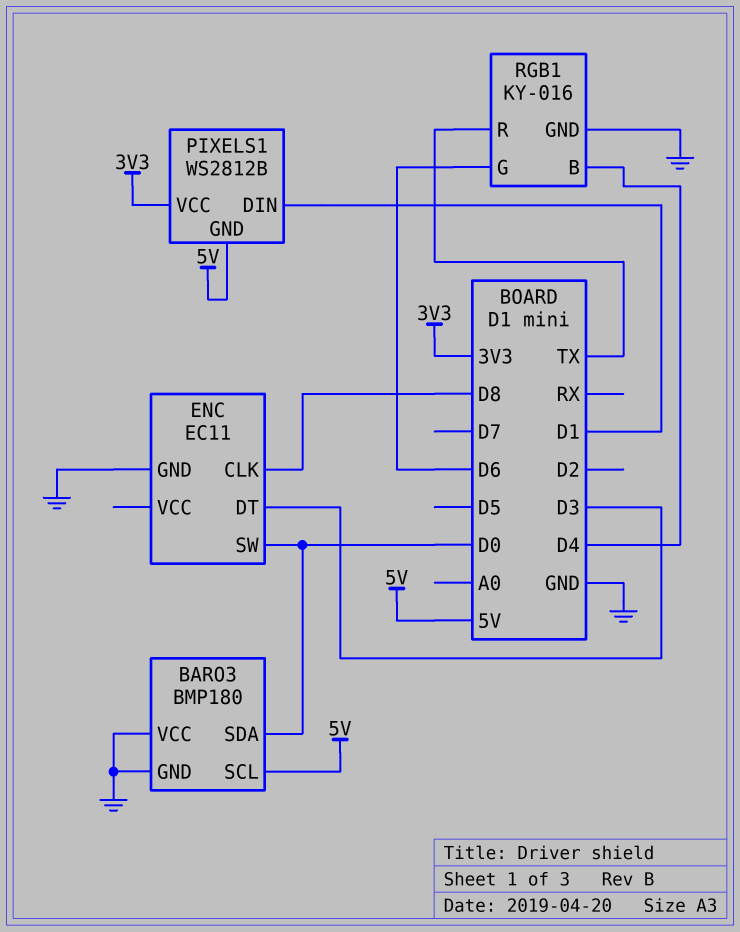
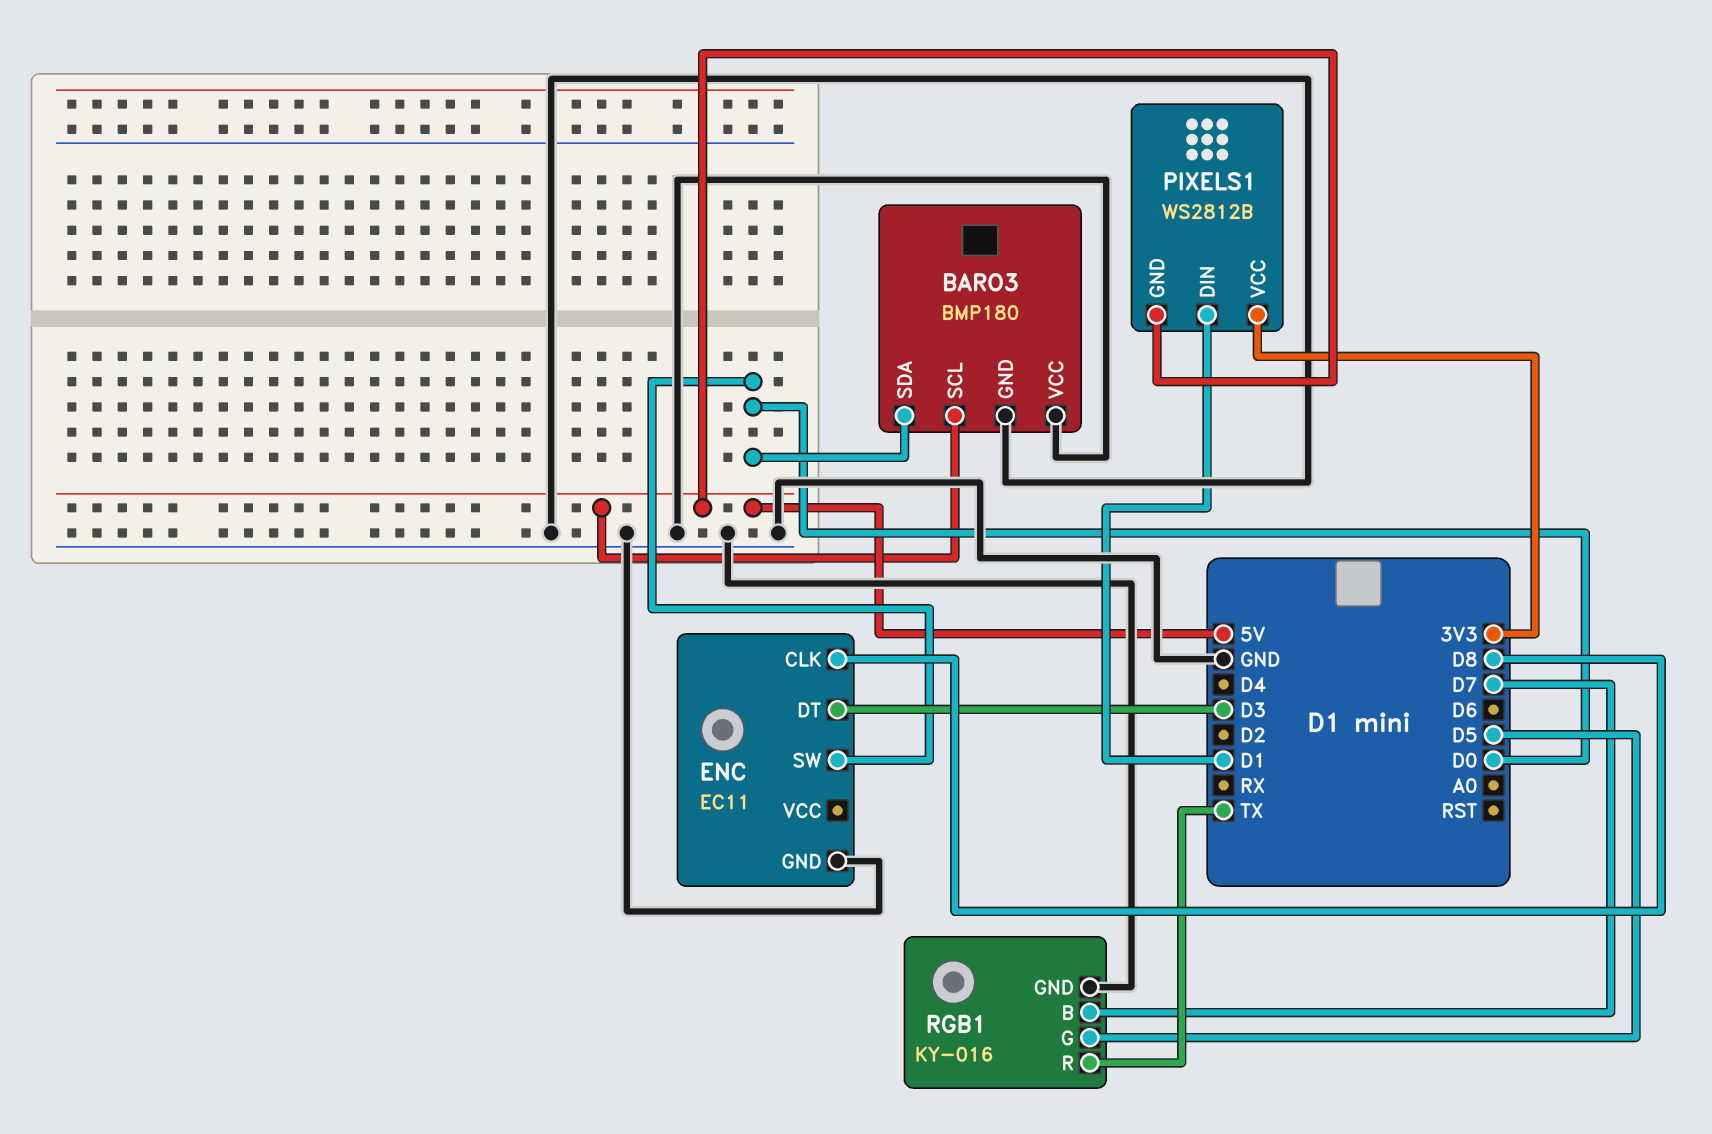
RGB1 pin B: D4 -> D7
RGB1 pin G: D6 -> D5

